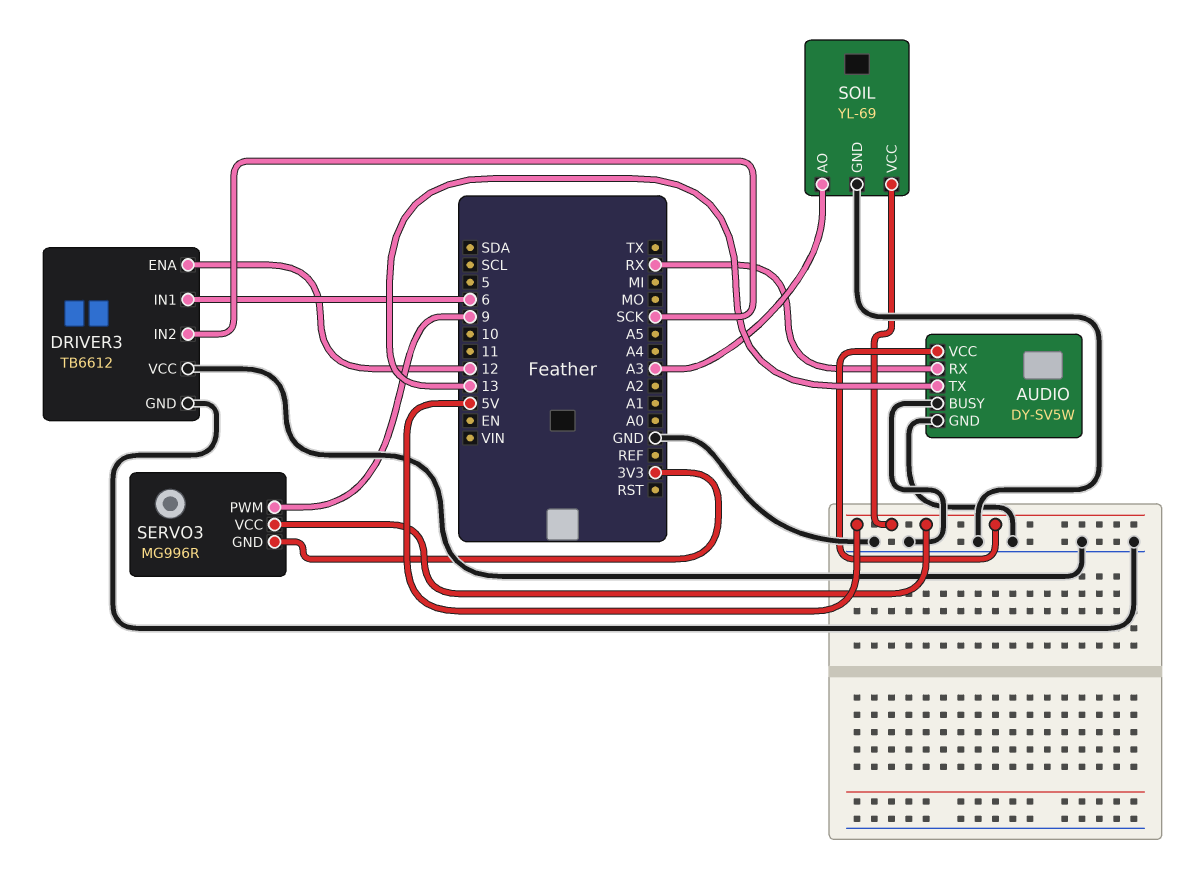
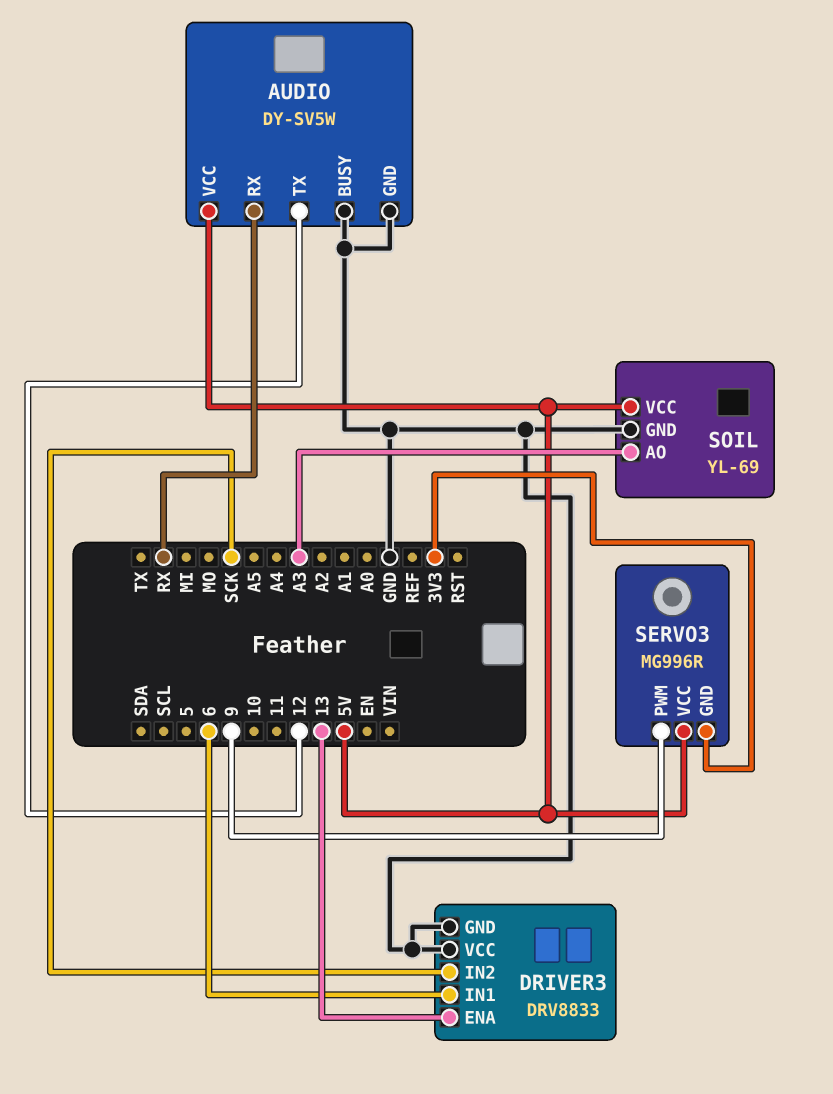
AUDIO pin TX: 13 -> 12
DRIVER3: TB6612 -> DRV8833
DRIVER3 pin ENA: 12 -> 13

